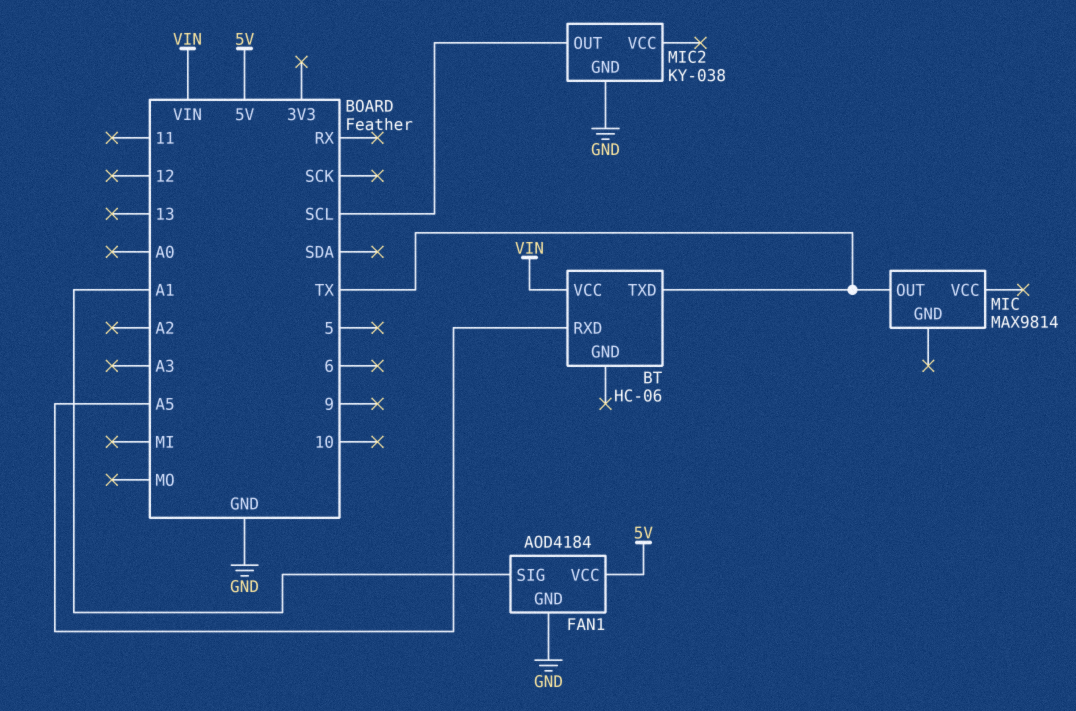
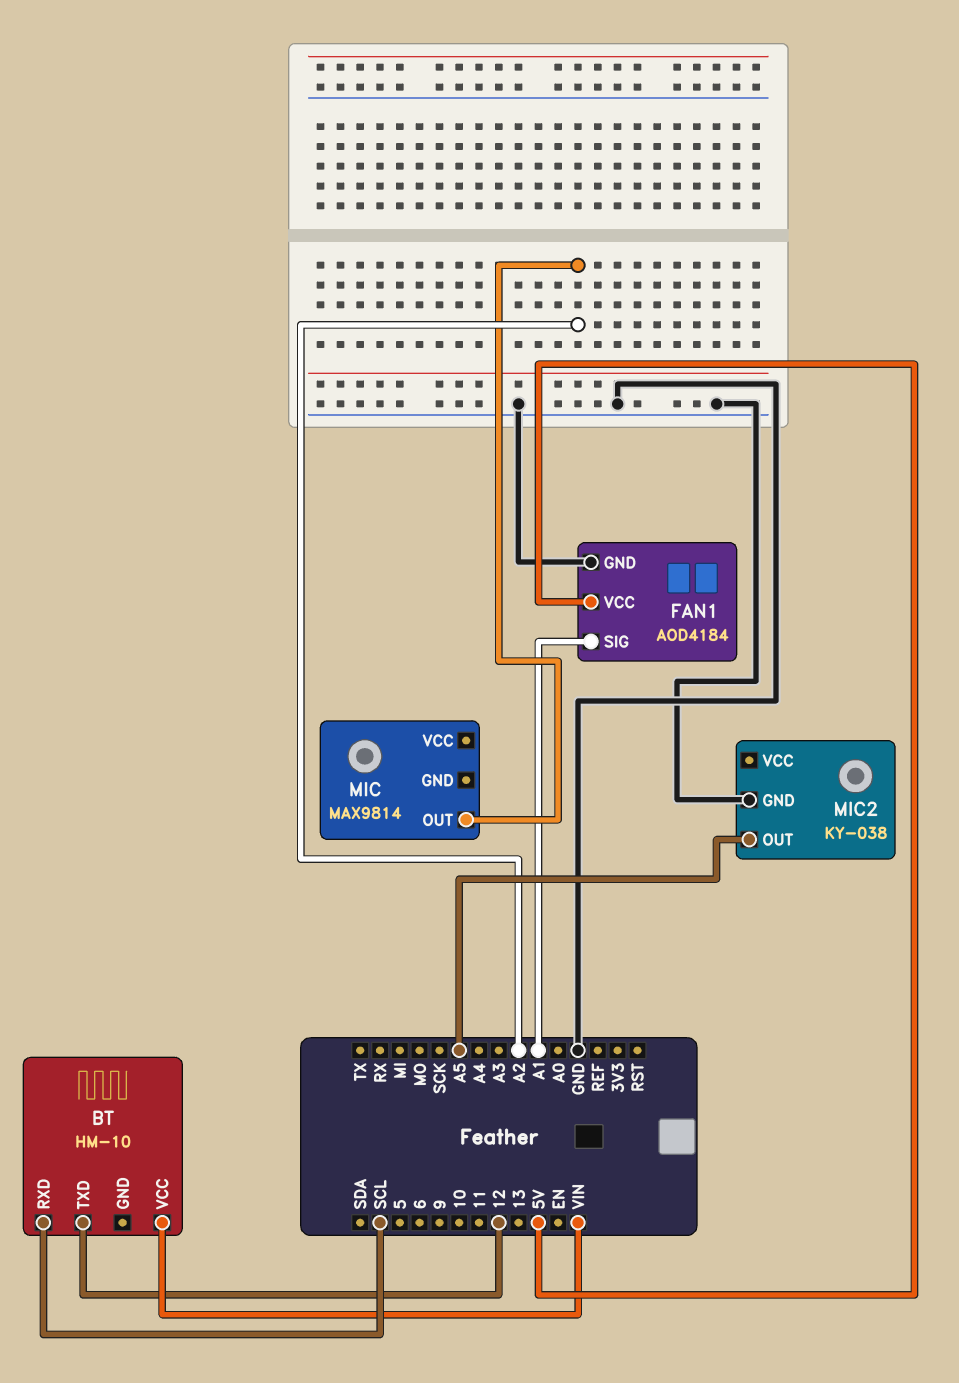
BT: HC-06 -> HM-10
BT pin RXD: A5 -> SCL
BT pin TXD: TX -> 12
MIC pin OUT: TX -> A2
MIC2 pin OUT: SCL -> A5

